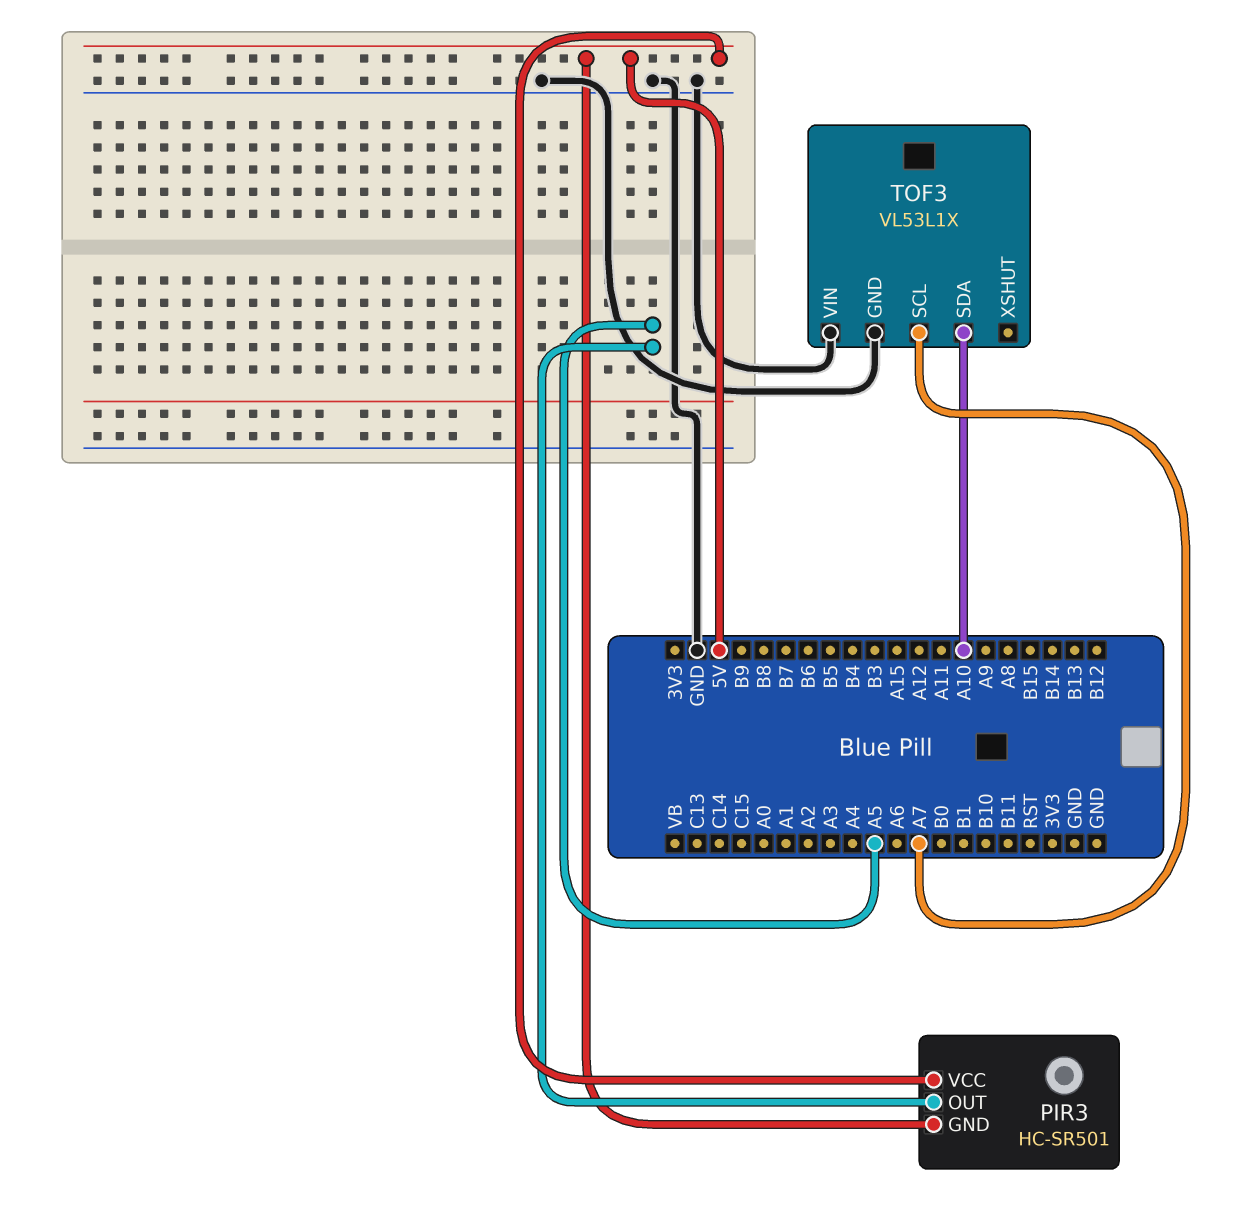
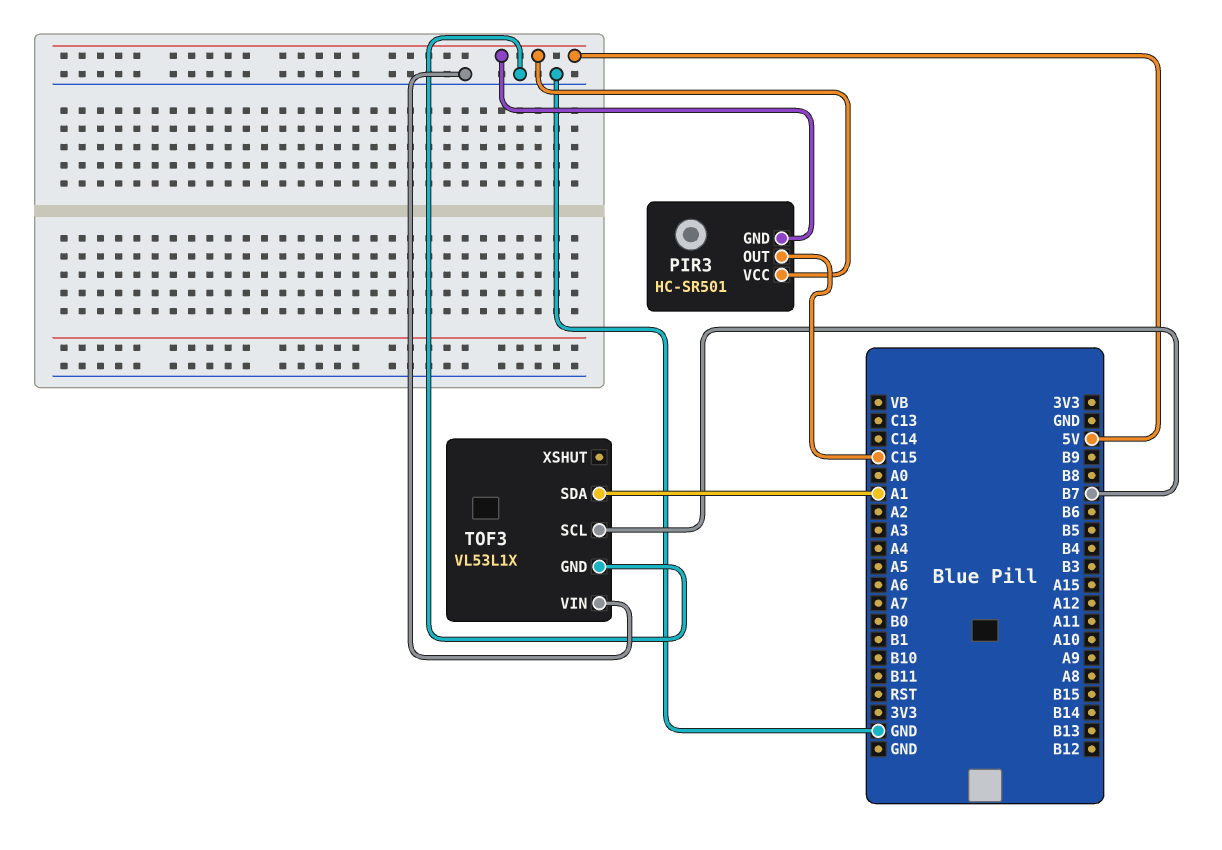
PIR3 pin OUT: A5 -> C15
TOF3 pin SCL: A7 -> B7
TOF3 pin SDA: A10 -> A1

